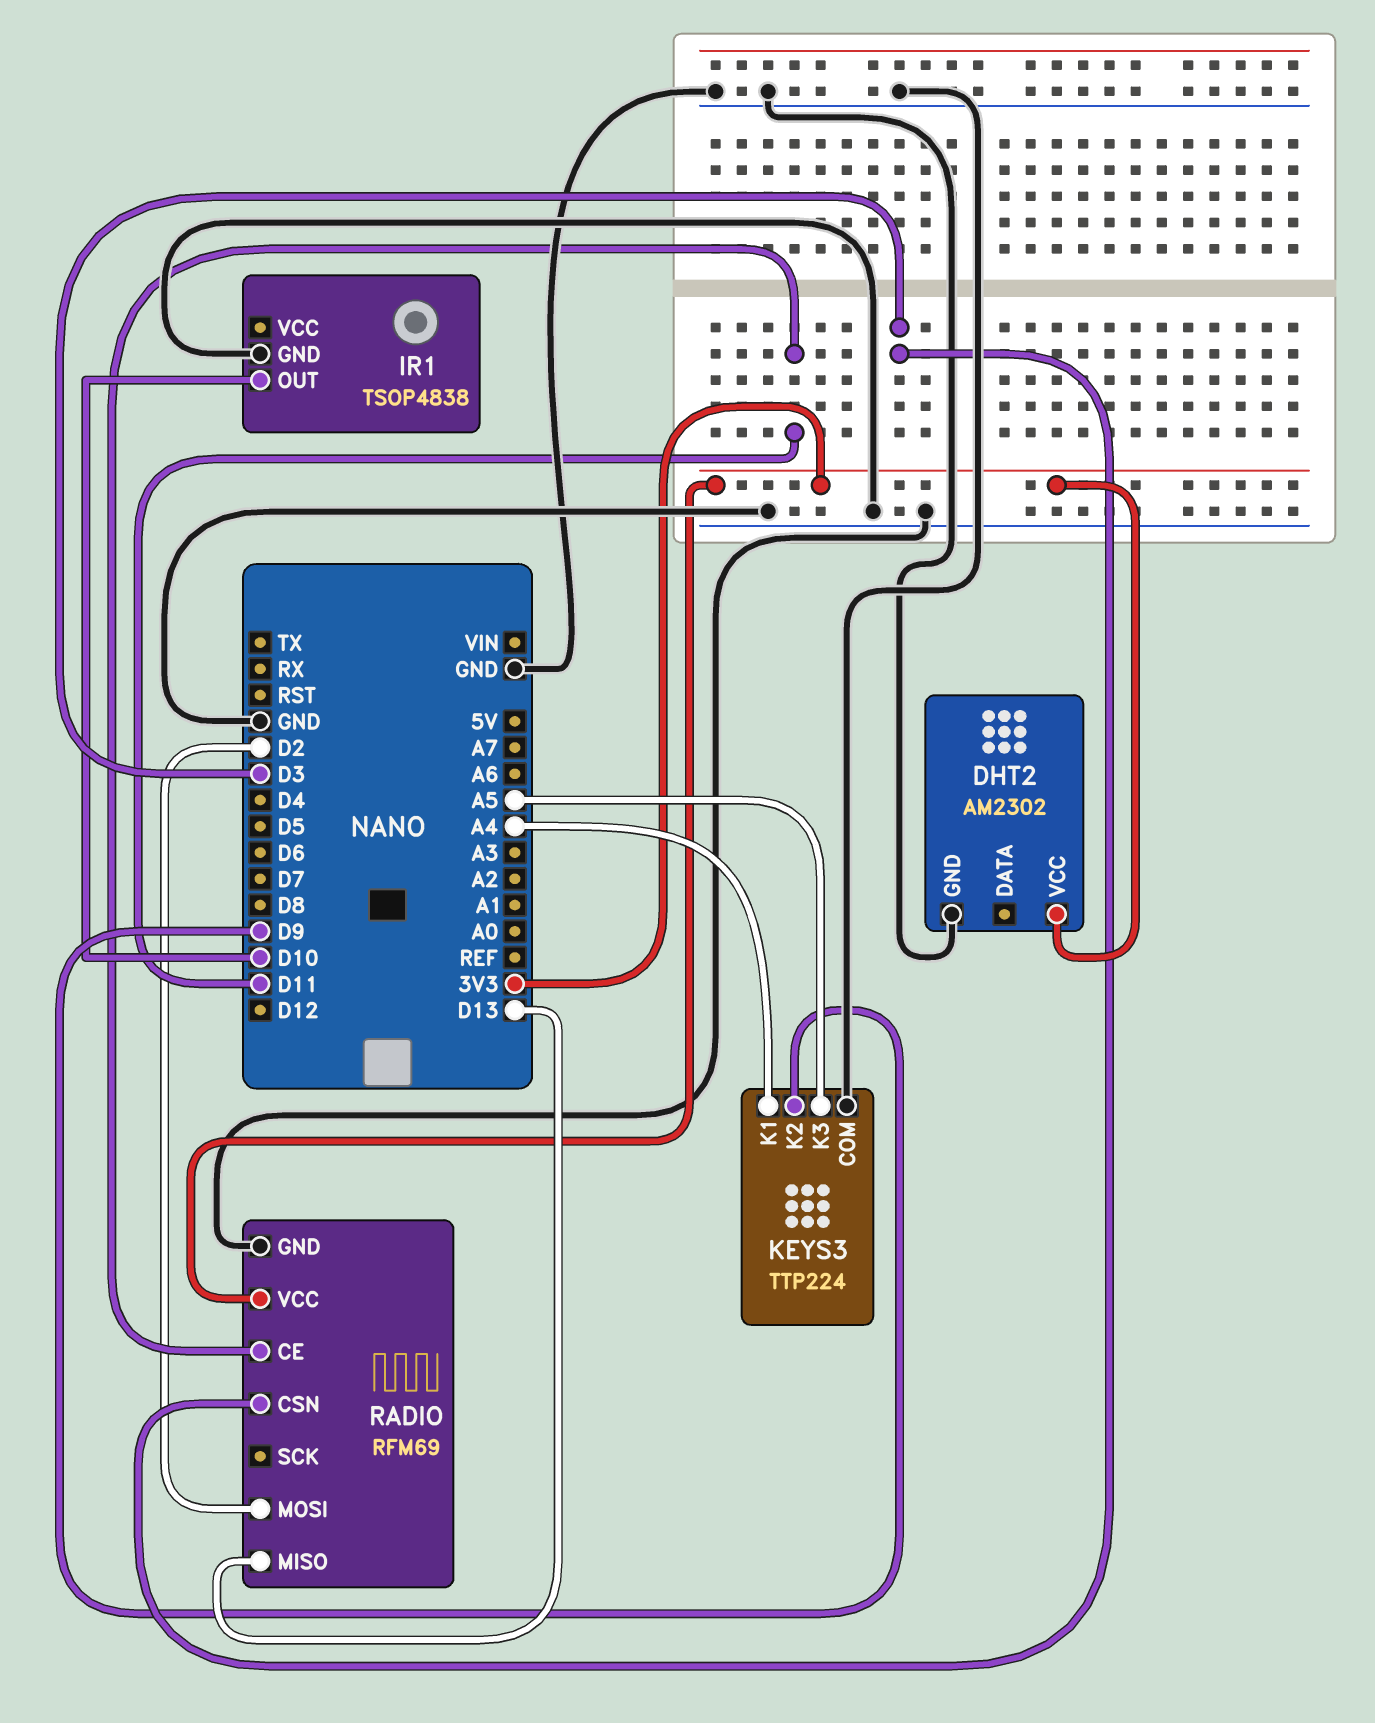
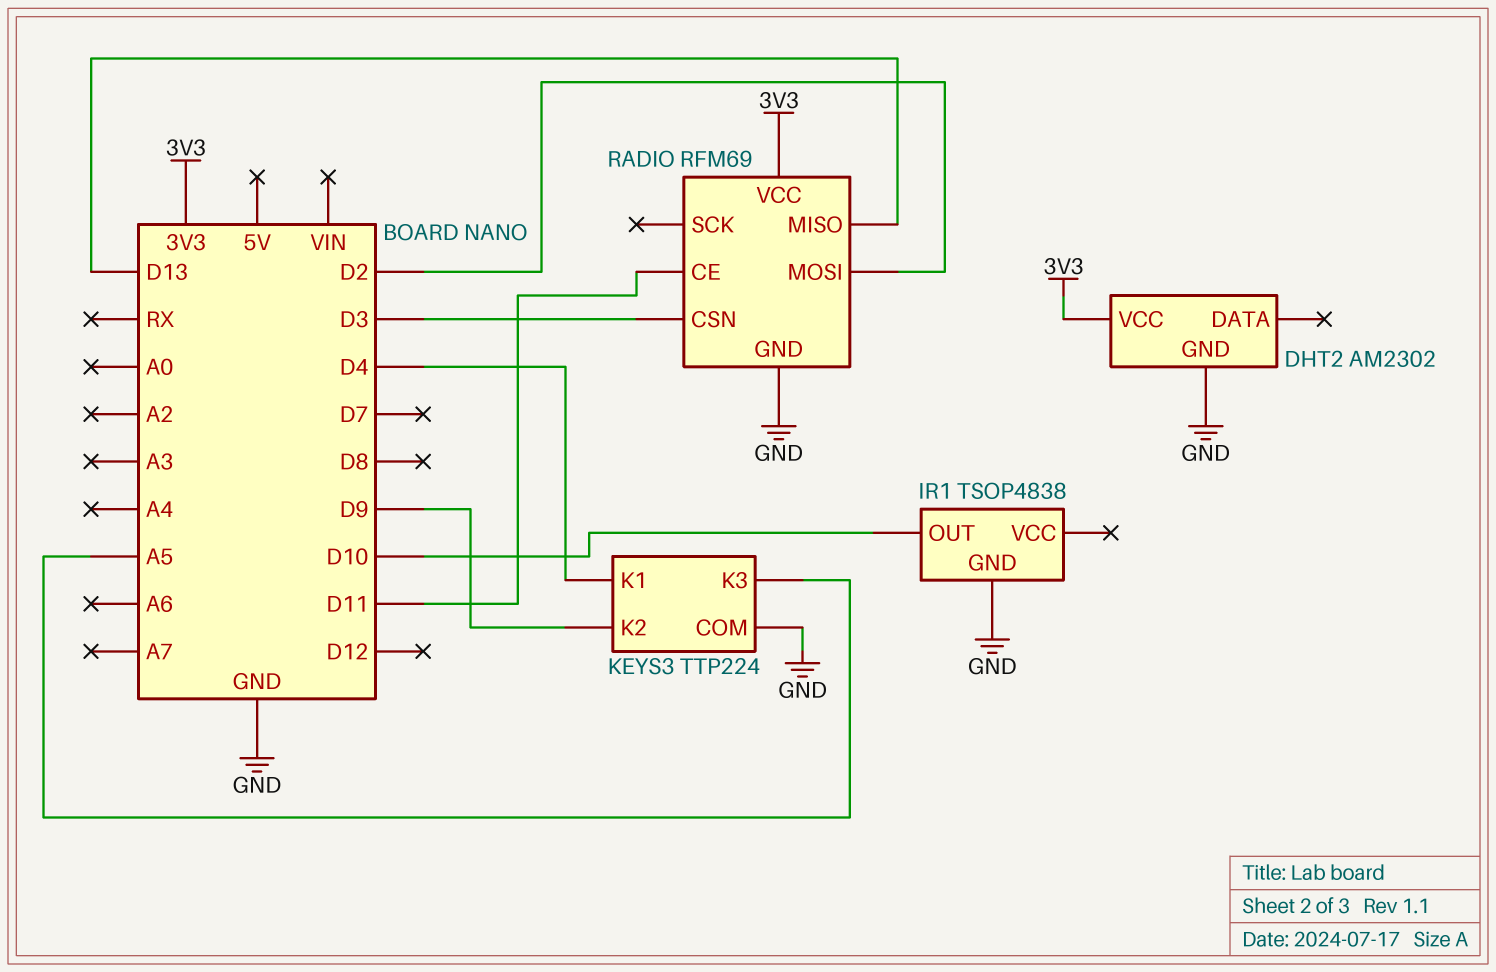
KEYS3 pin K1: A4 -> D4

